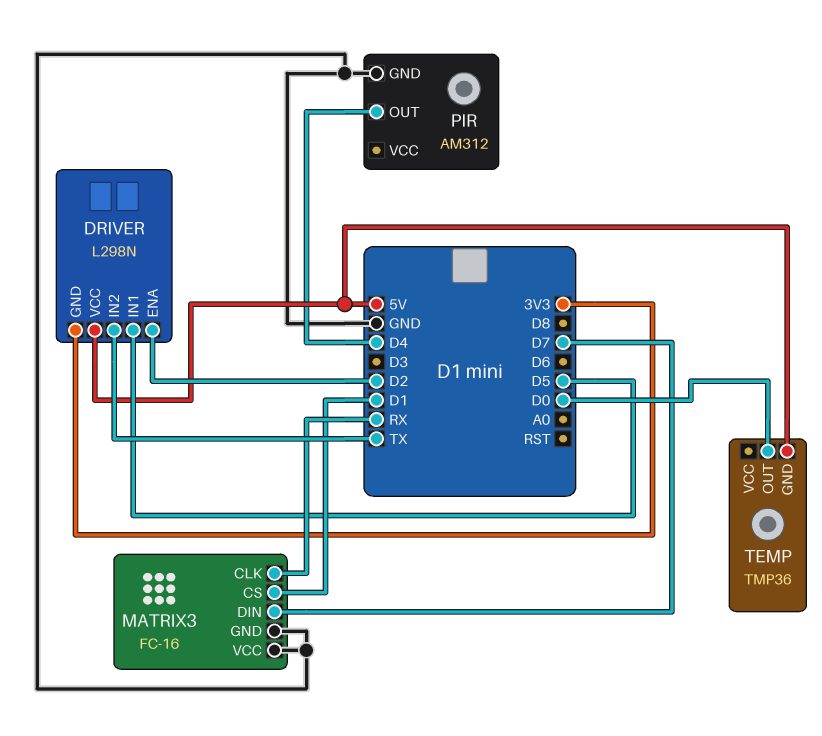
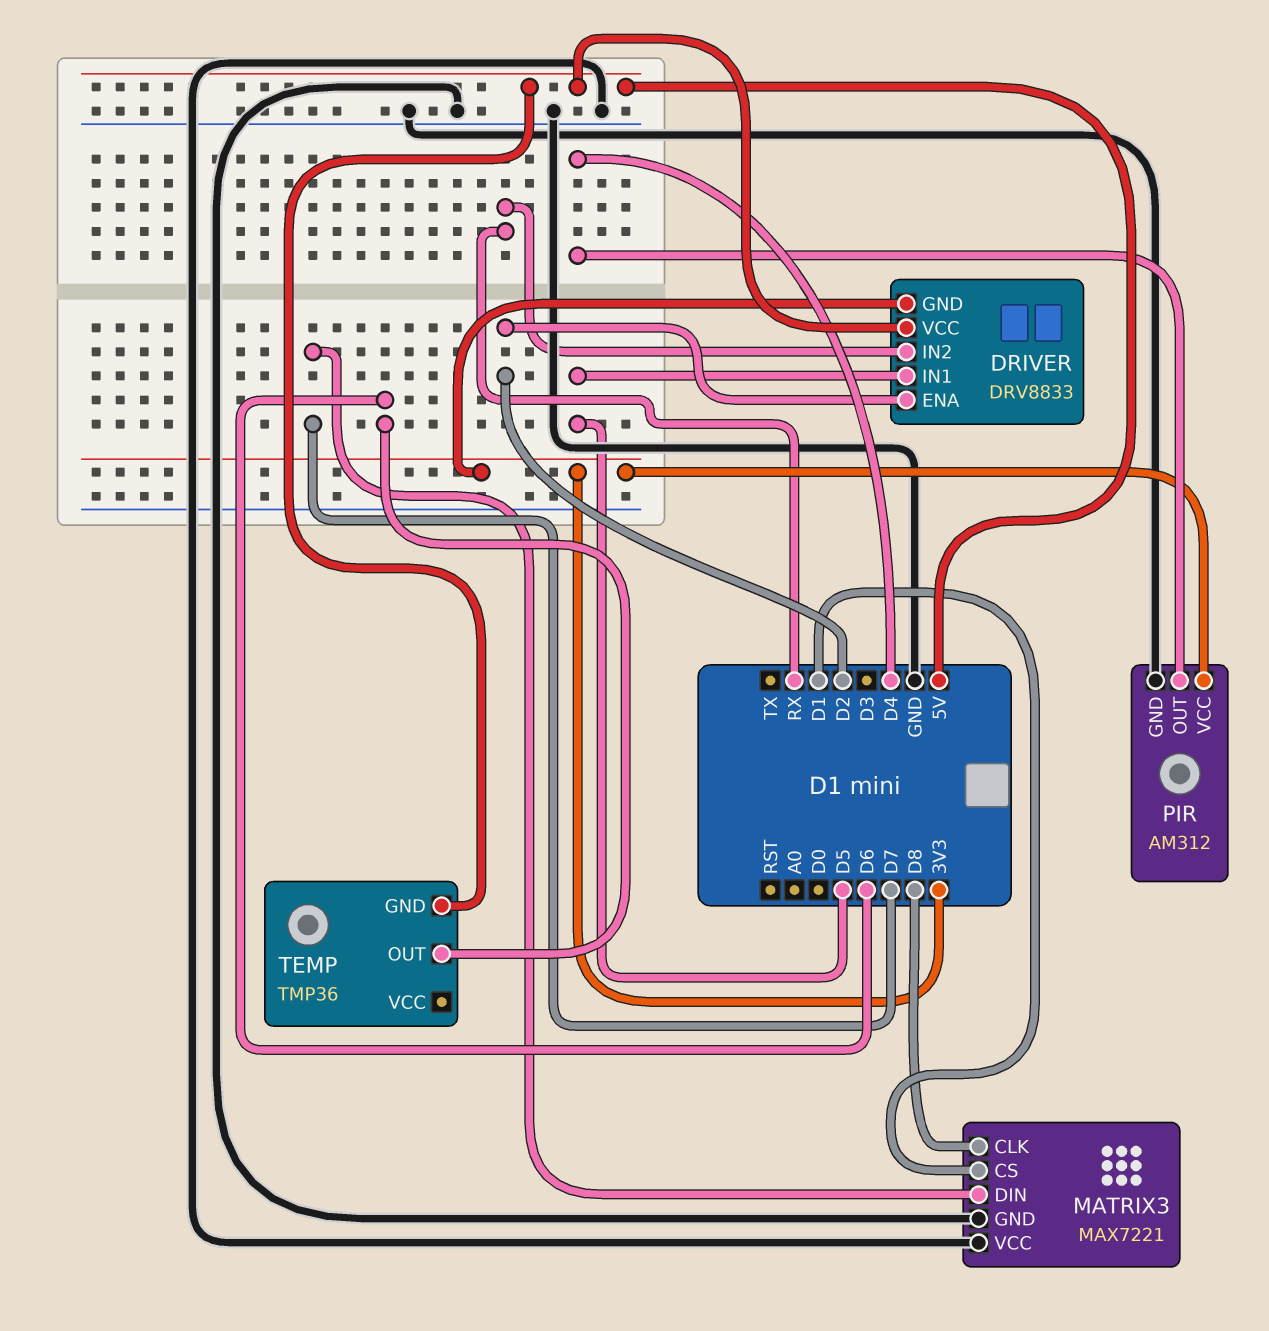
DRIVER: L298N -> DRV8833
DRIVER pin IN2: TX -> RX
MATRIX3: FC-16 -> MAX7221
MATRIX3 pin CLK: RX -> D8
PIR pin VCC: none -> 3V3
TEMP pin OUT: D0 -> D6

